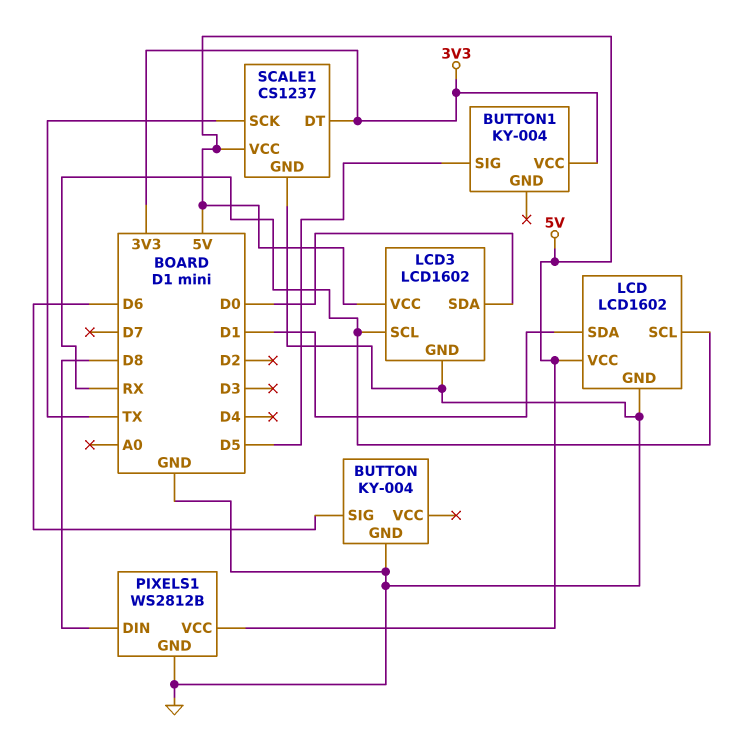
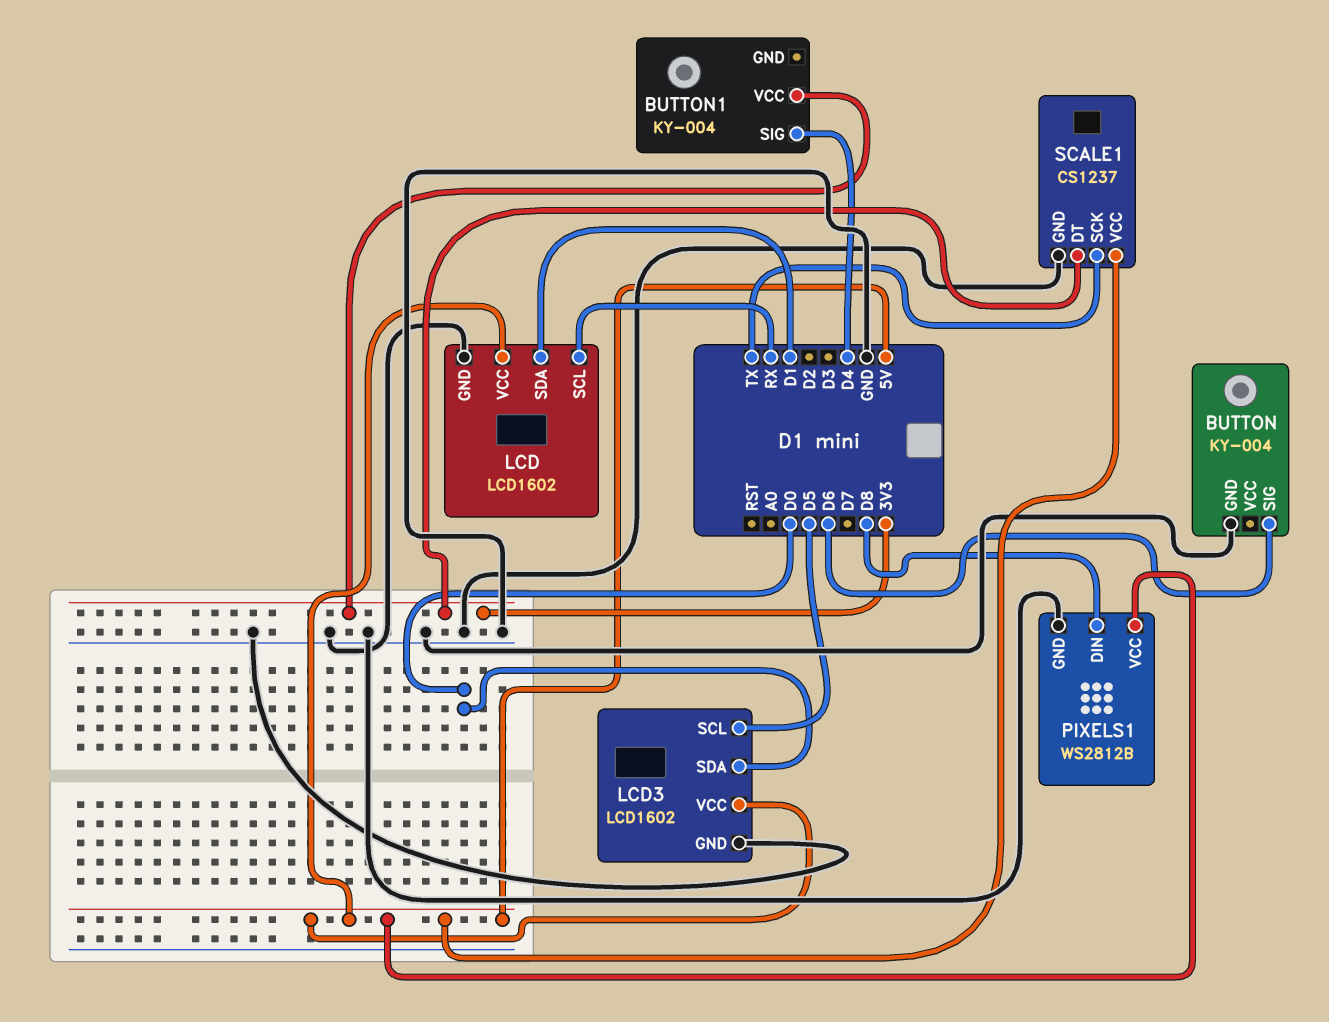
BUTTON1 pin SIG: D5 -> D4
LCD3 pin SCL: RX -> D5

